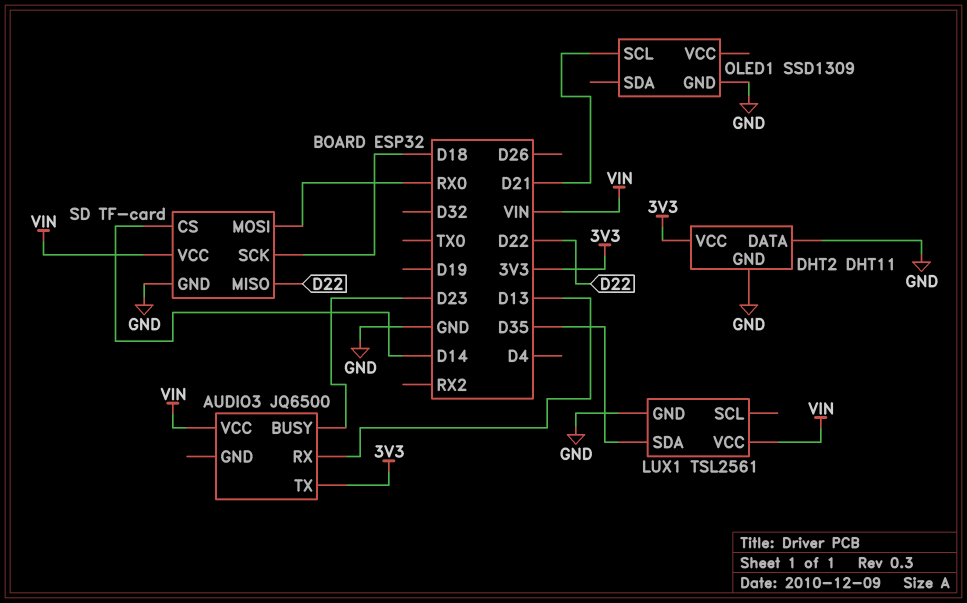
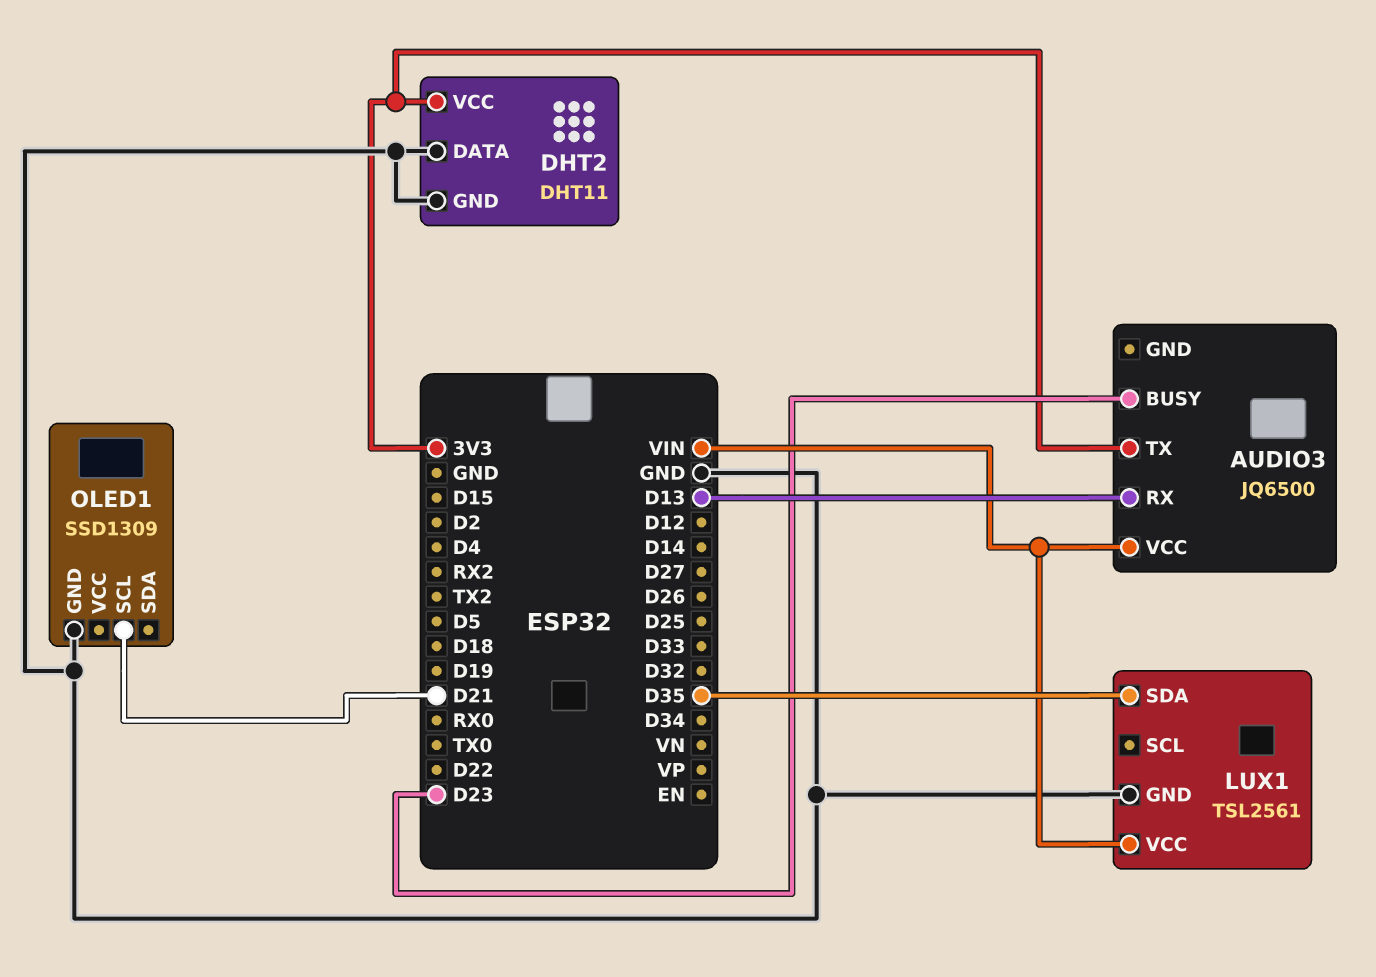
SD: TF-card -> none
SD pin CS: D14 -> none
SD pin GND: GND -> none
SD pin MISO: D22 -> none
SD pin MOSI: RX0 -> none
SD pin SCK: D18 -> none
SD pin VCC: VIN -> none

